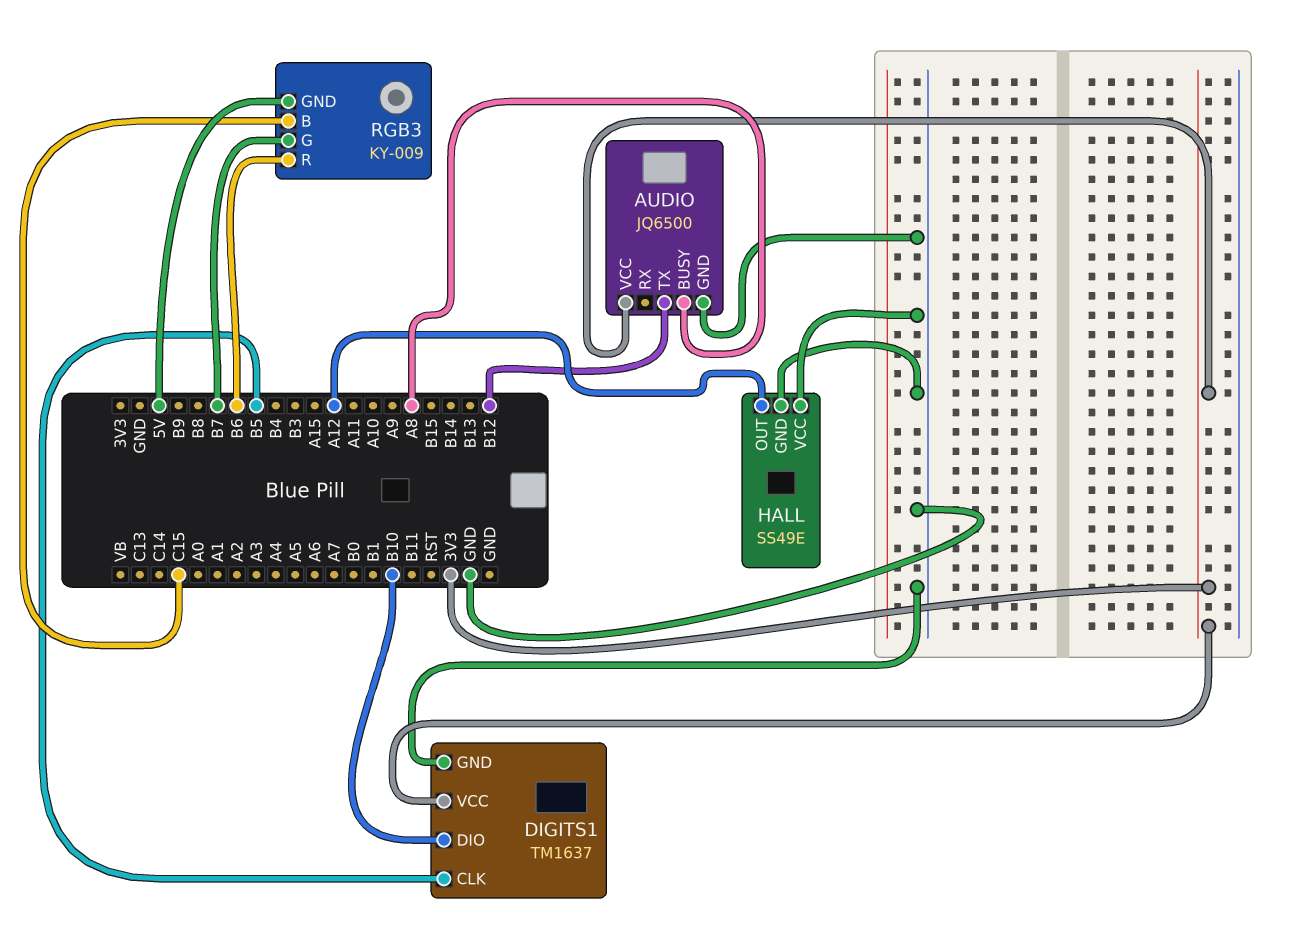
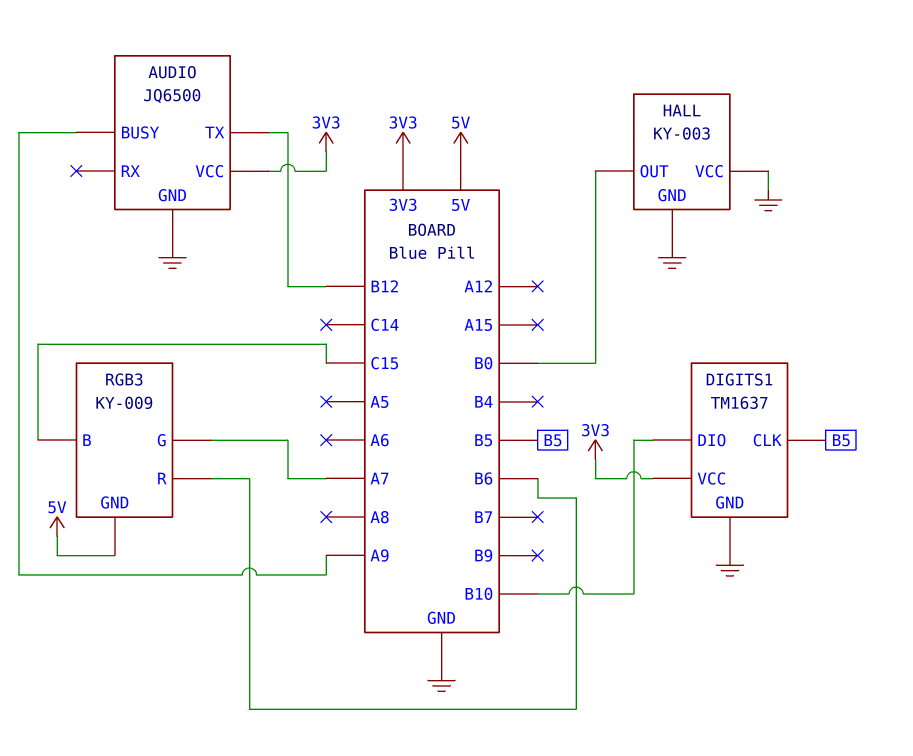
AUDIO pin BUSY: A8 -> A9
HALL: SS49E -> KY-003
HALL pin OUT: A12 -> B0
RGB3 pin G: B7 -> A7

